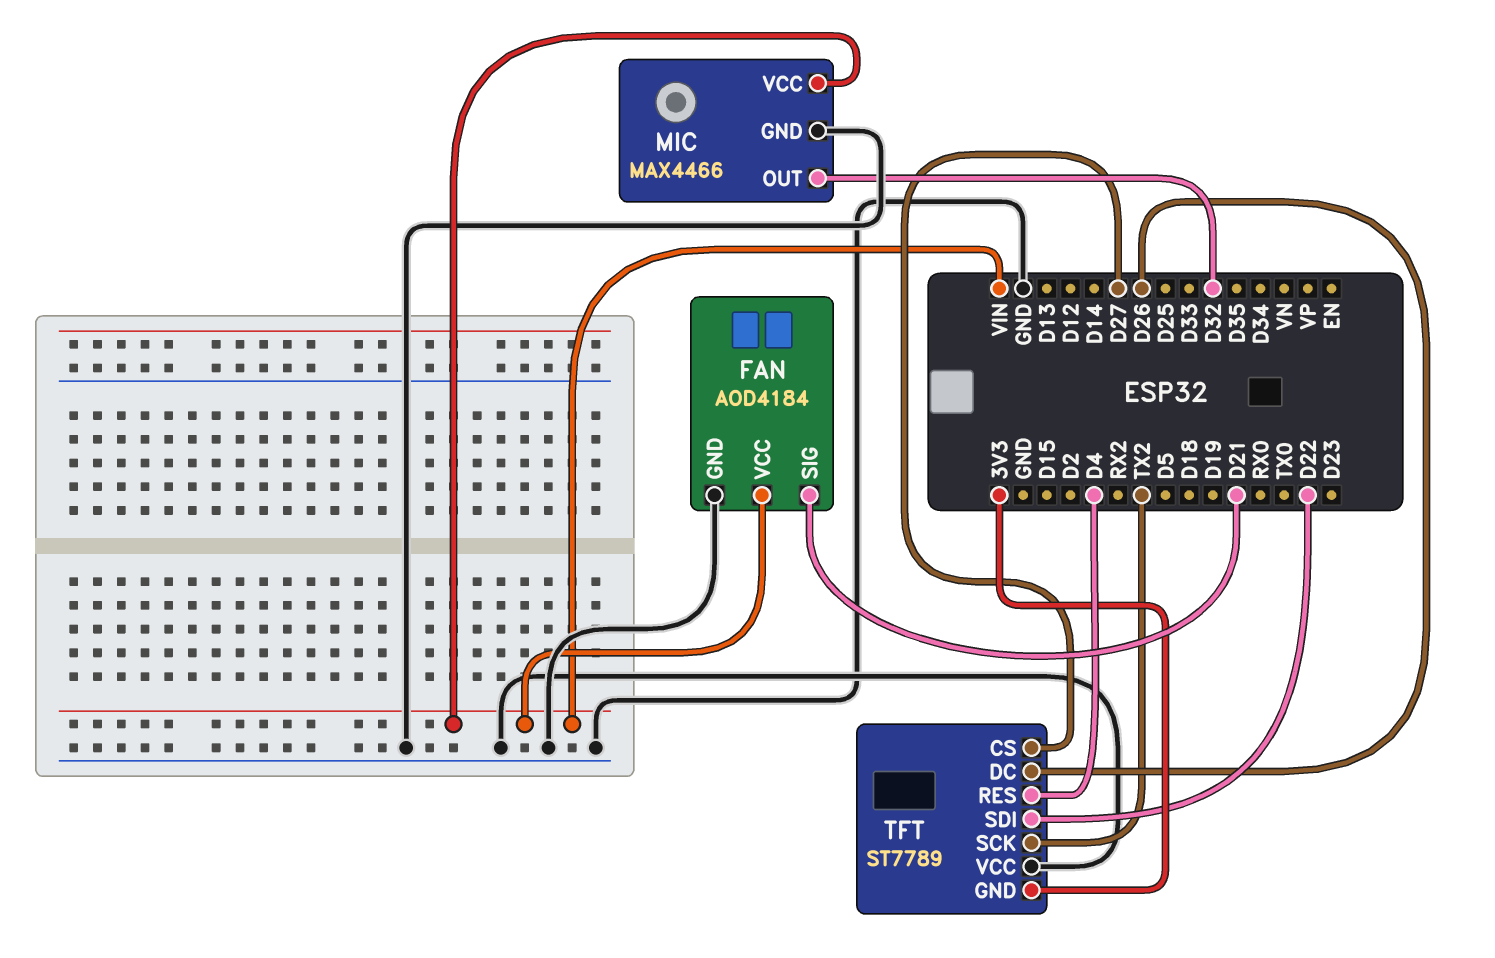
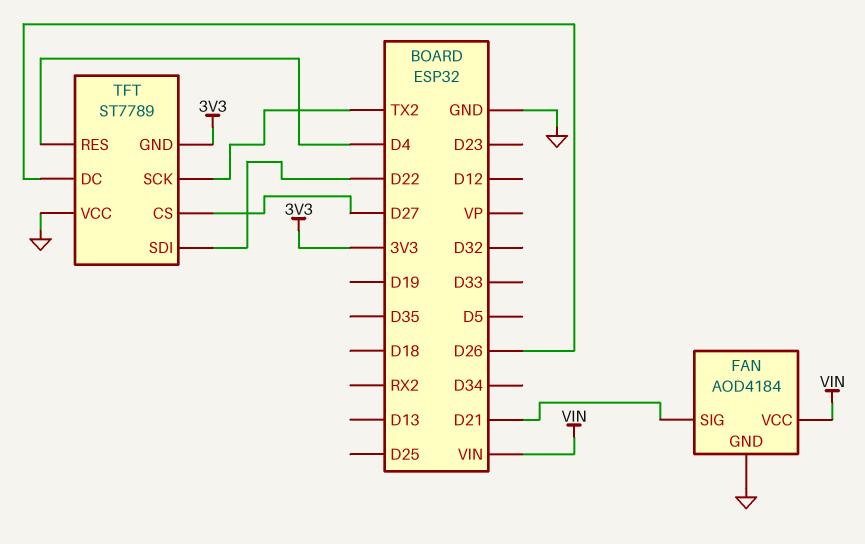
MIC: MAX4466 -> none
MIC pin GND: GND -> none
MIC pin OUT: D32 -> none
MIC pin VCC: VIN -> none

